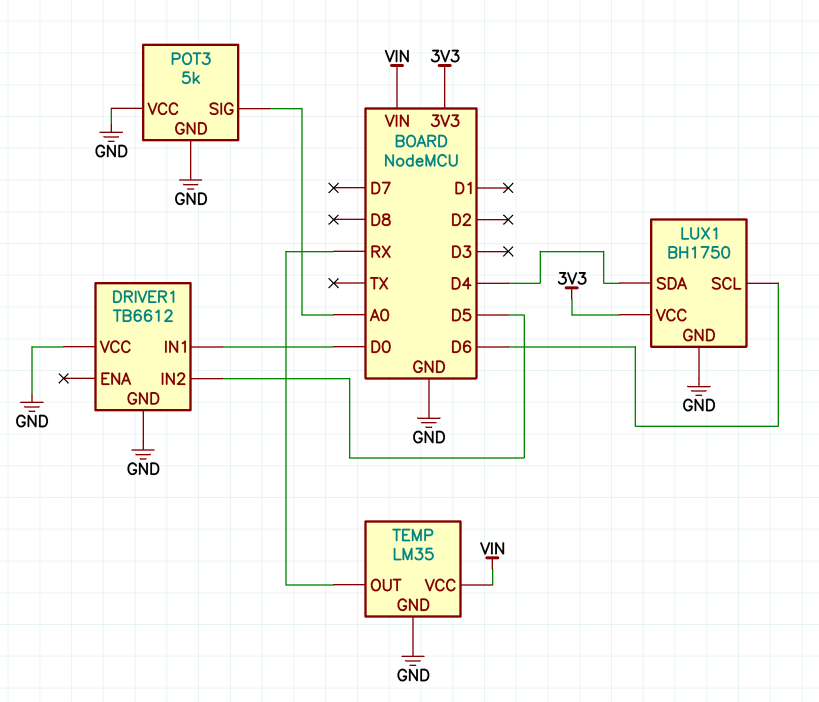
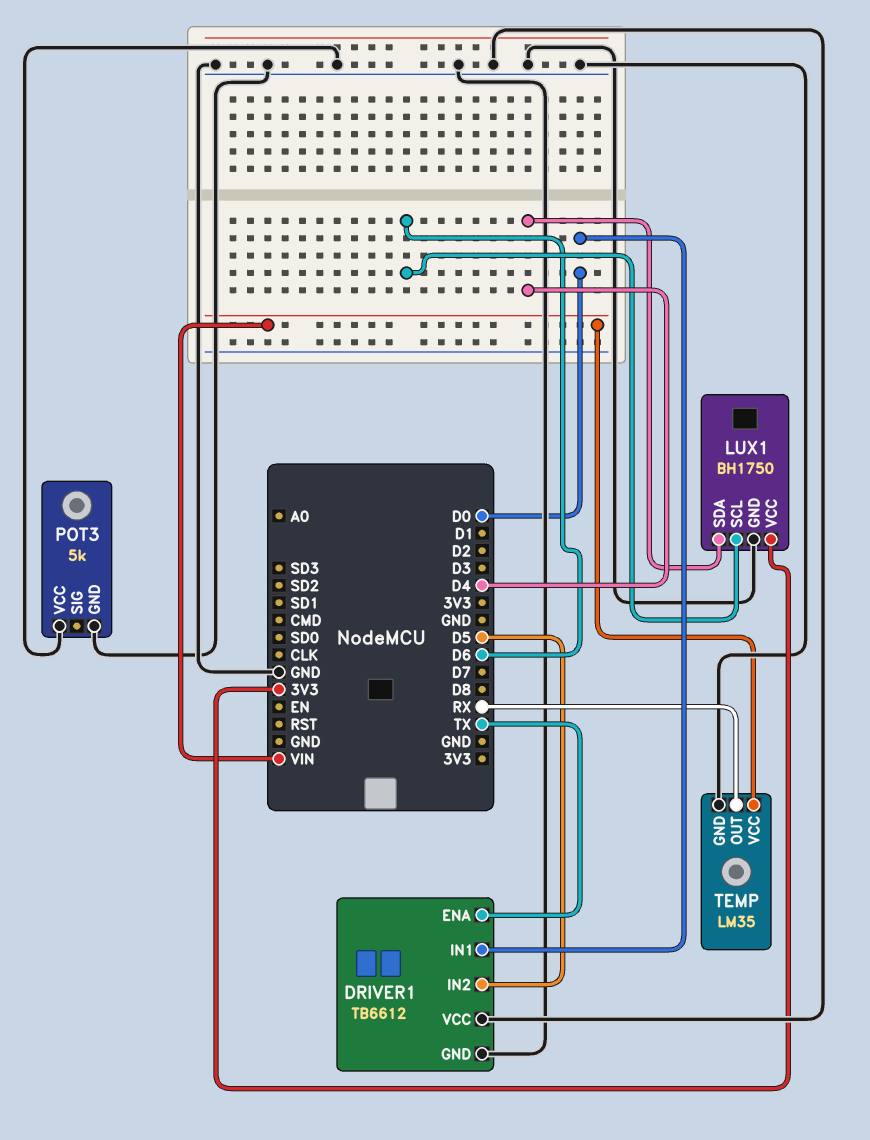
DRIVER1 pin ENA: none -> TX
POT3 pin SIG: A0 -> none

